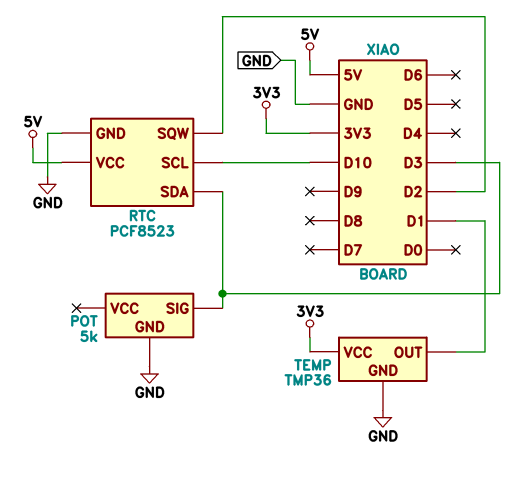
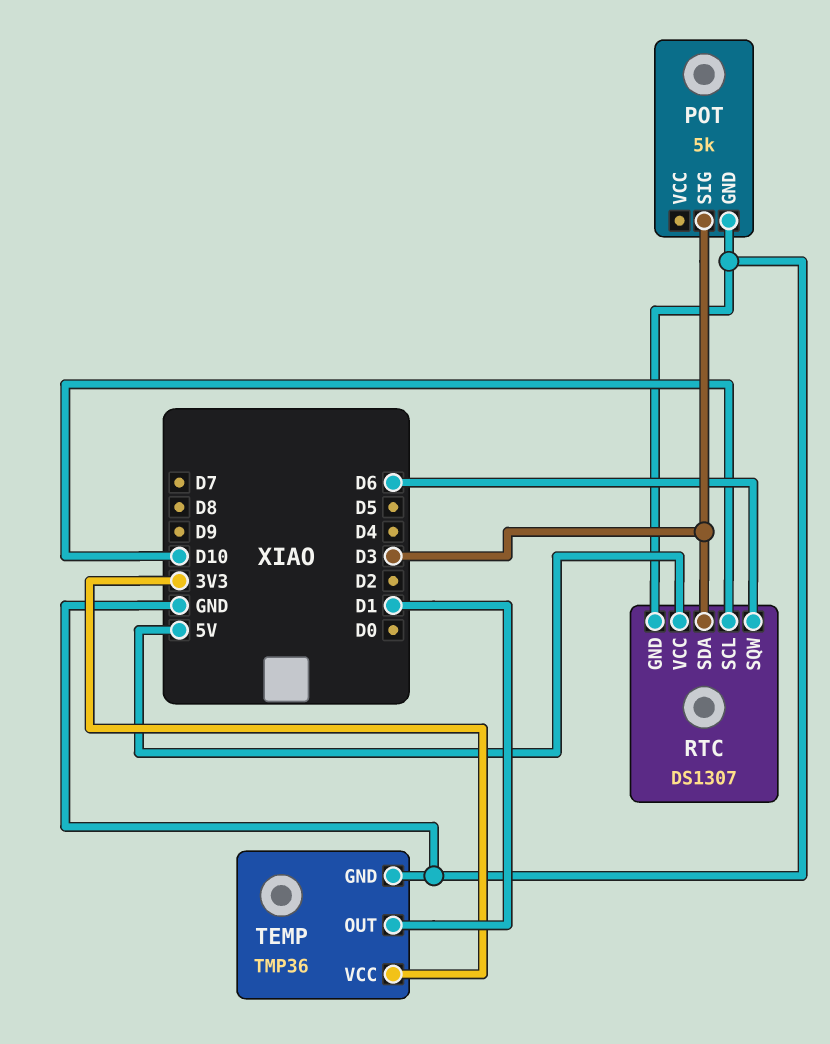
RTC: PCF8523 -> DS1307
RTC pin SQW: D2 -> D6

